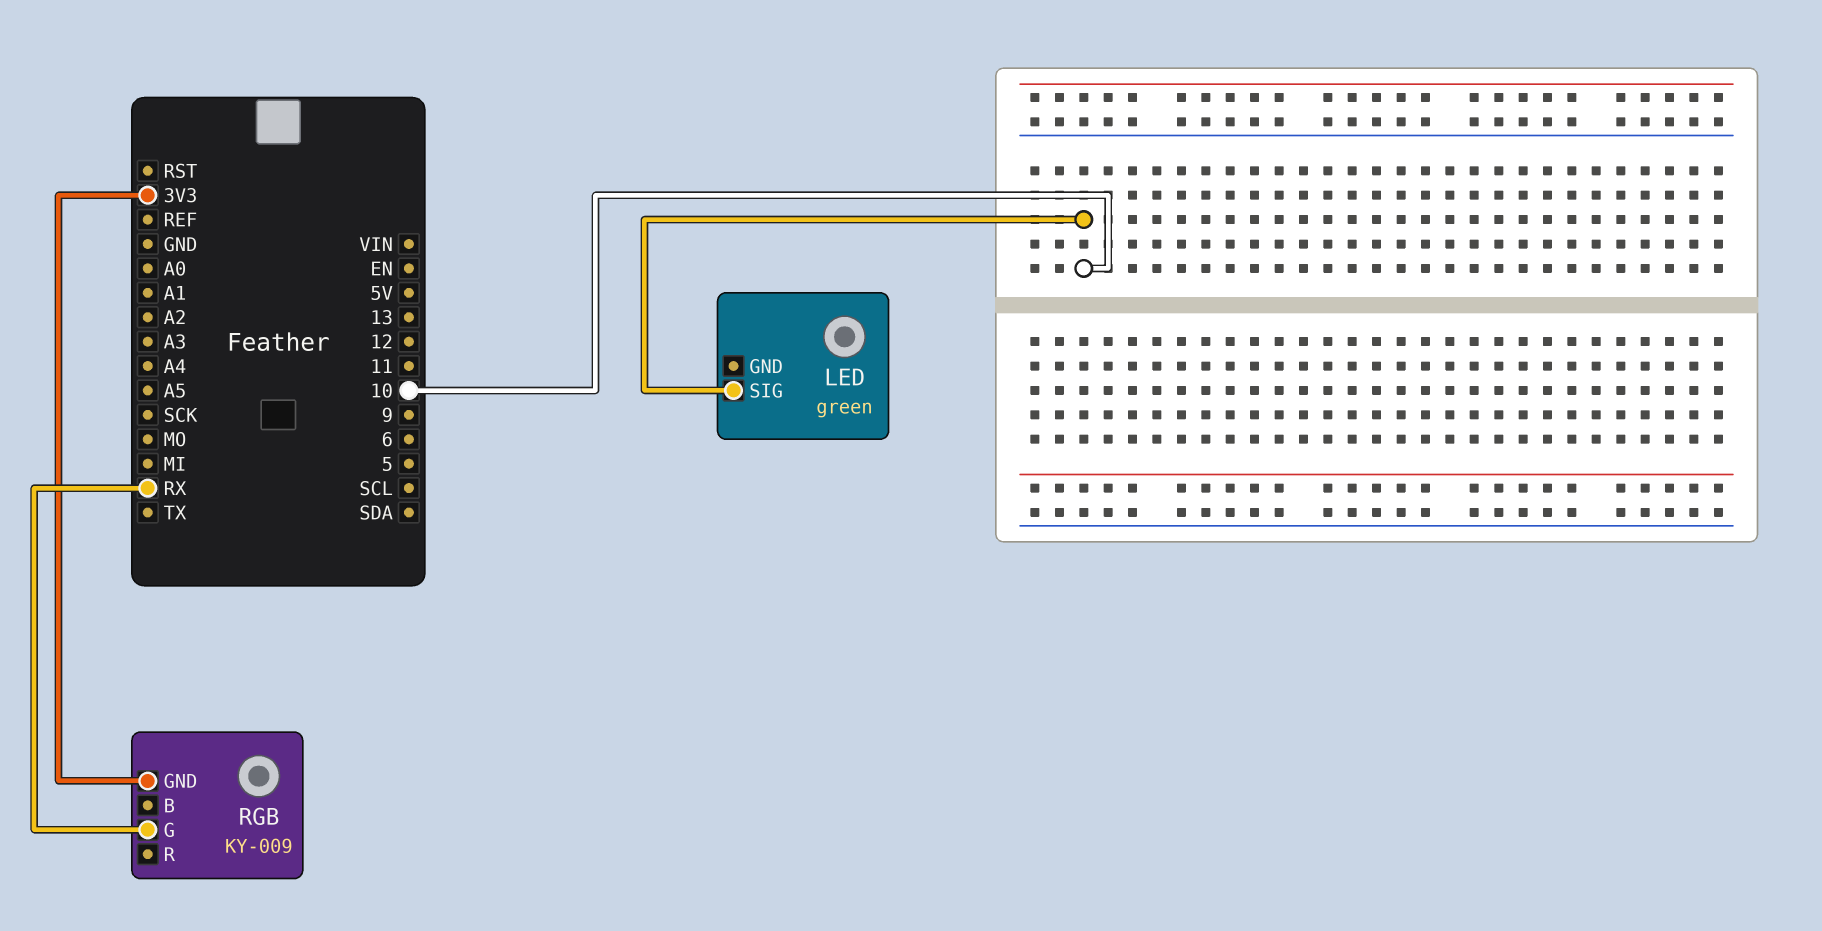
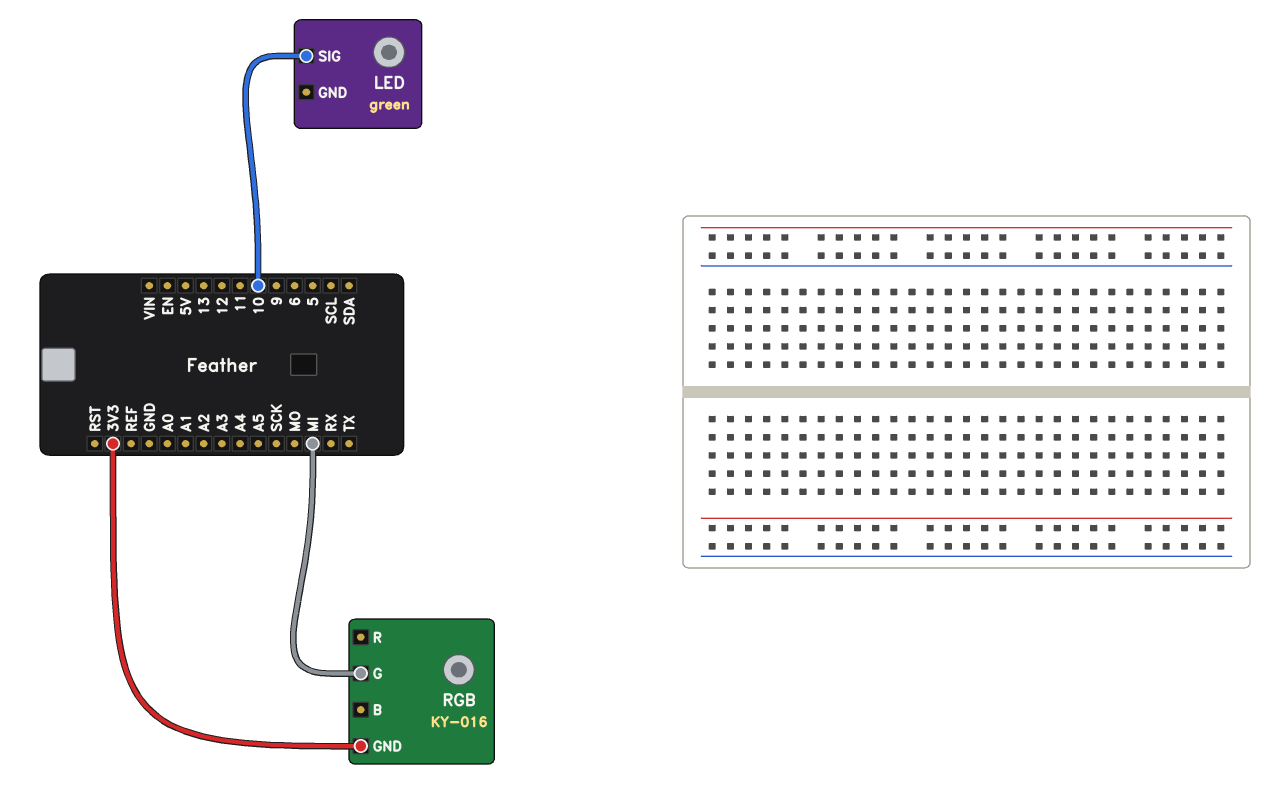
RGB: KY-009 -> KY-016
RGB pin G: RX -> MI

